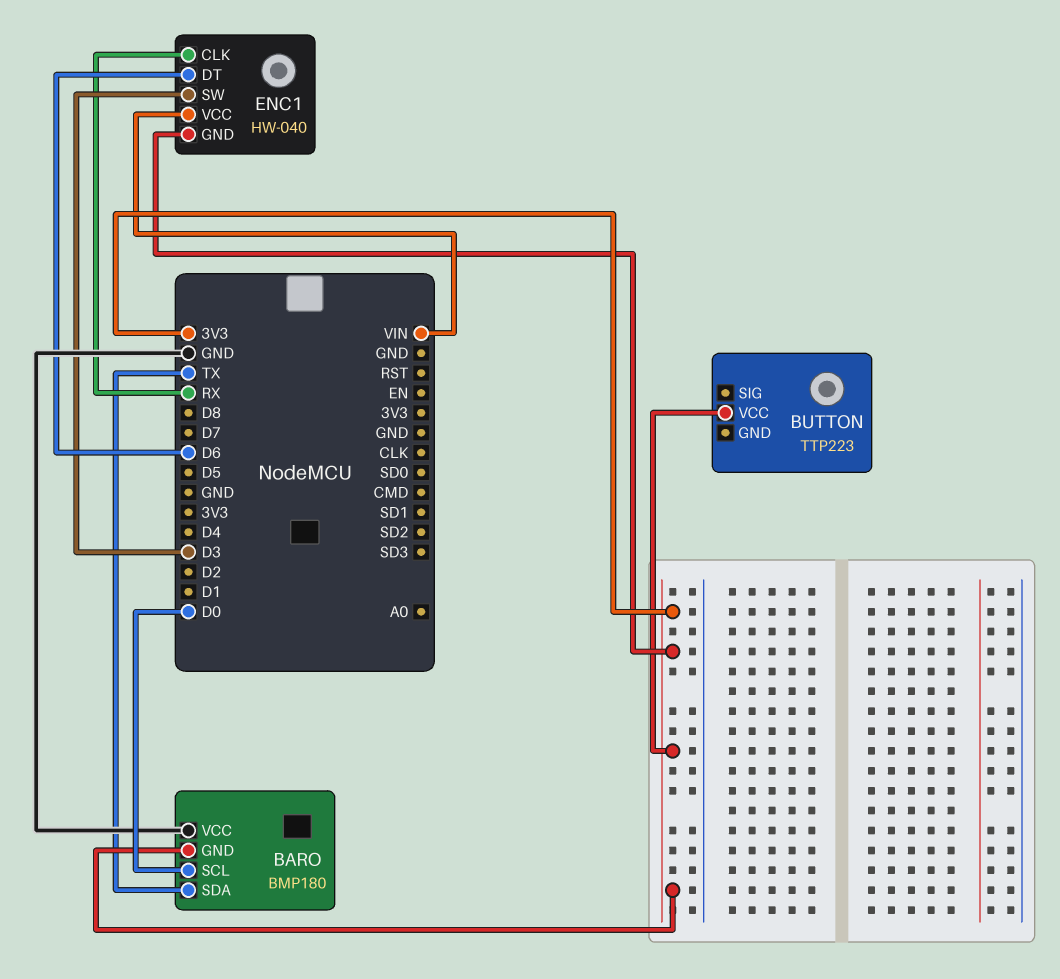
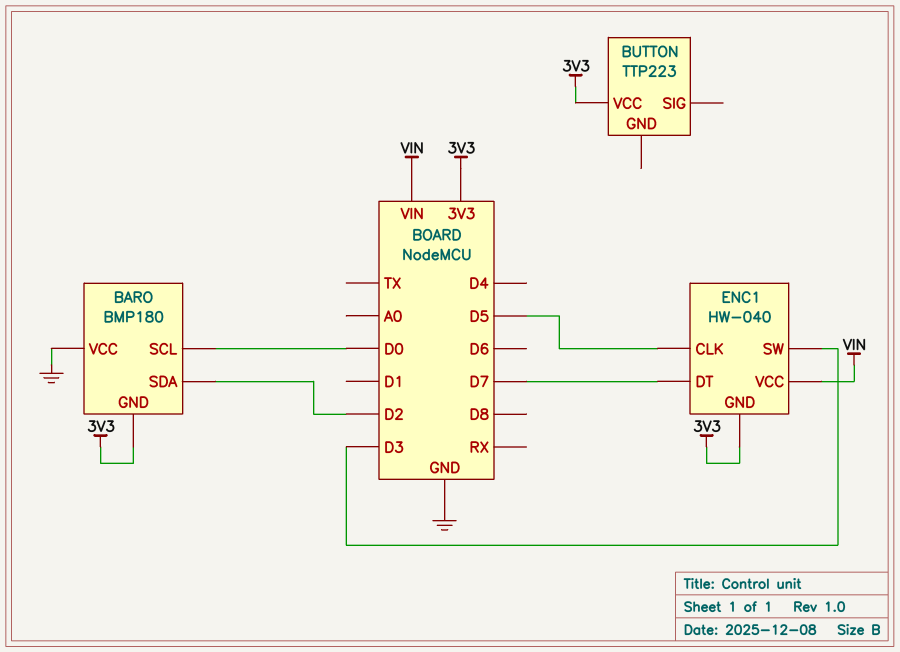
BARO pin SDA: TX -> D2
ENC1 pin CLK: RX -> D5
ENC1 pin DT: D6 -> D7

